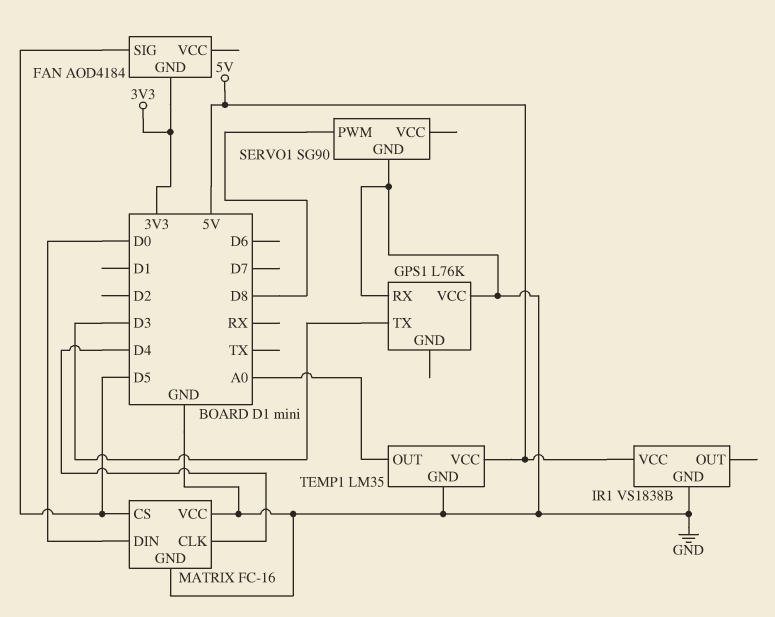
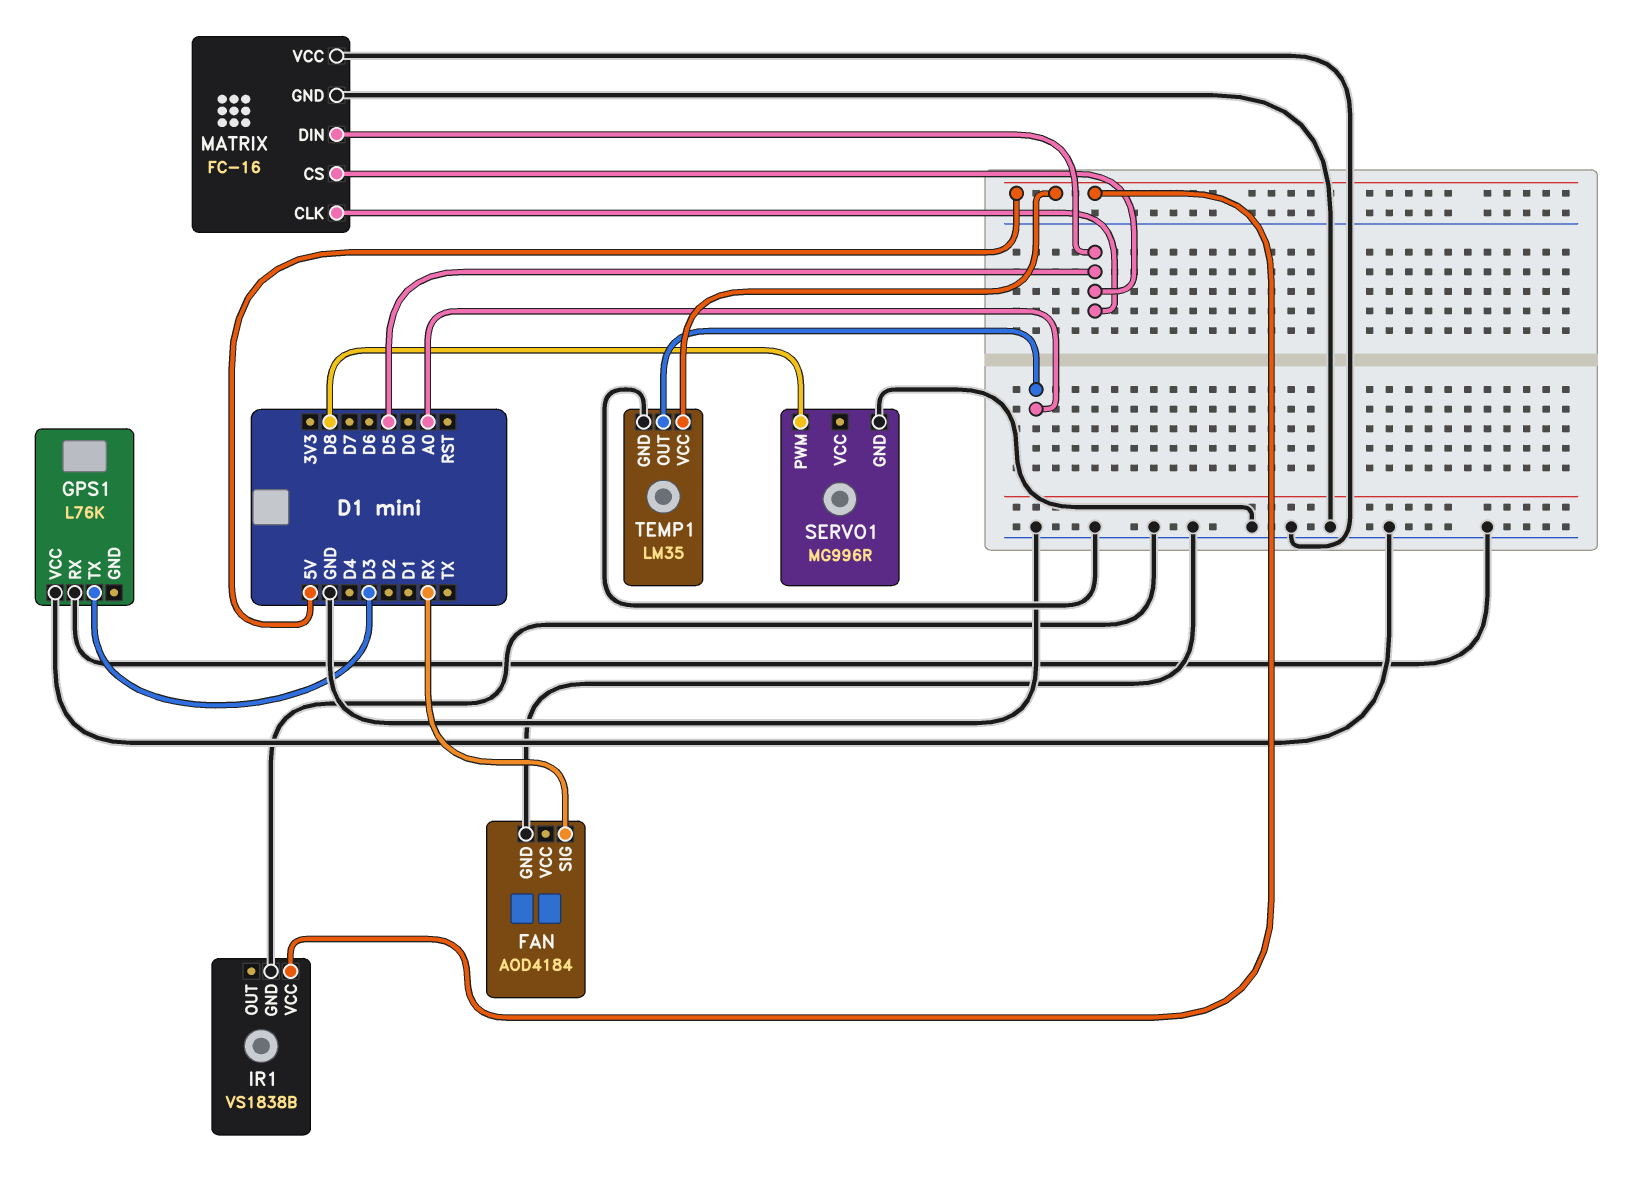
FAN pin GND: 3V3 -> GND
FAN pin SIG: D5 -> RX
MATRIX pin CLK: D4 -> D5
MATRIX pin DIN: D0 -> D5
SERVO1: SG90 -> MG996R

